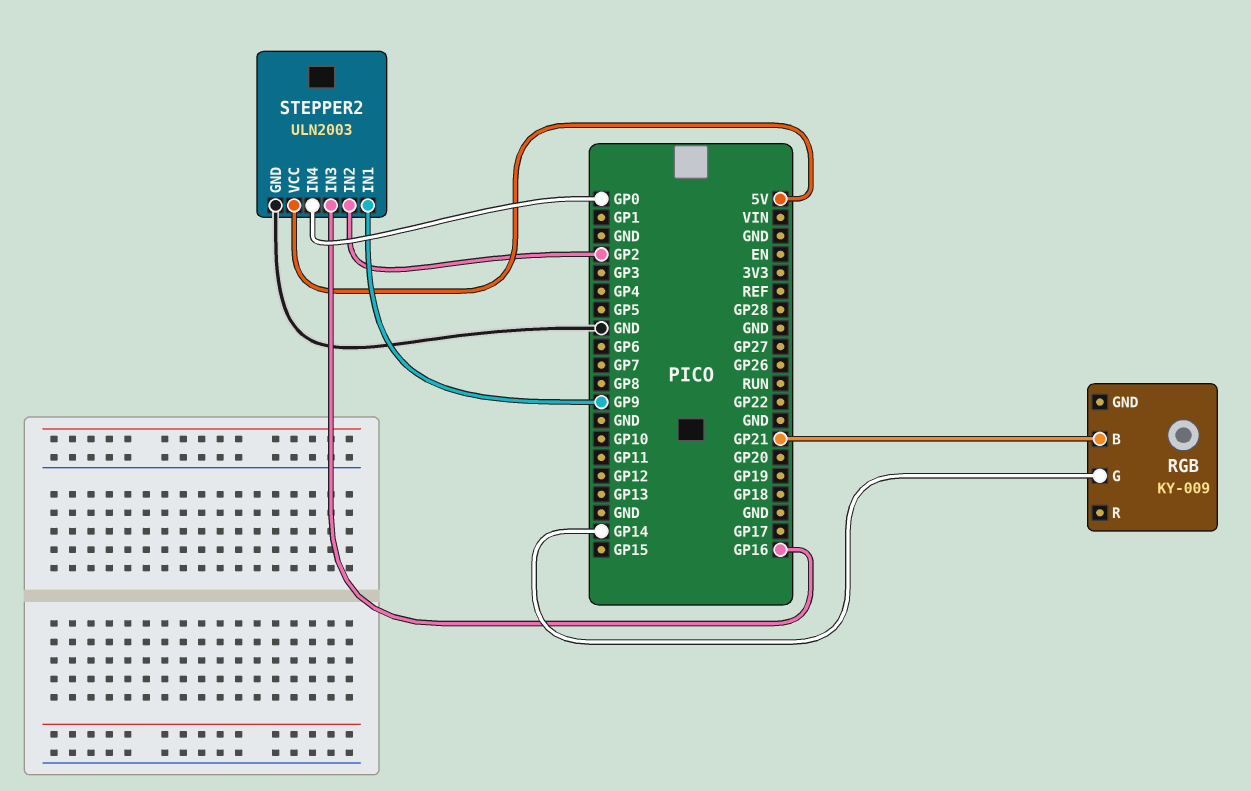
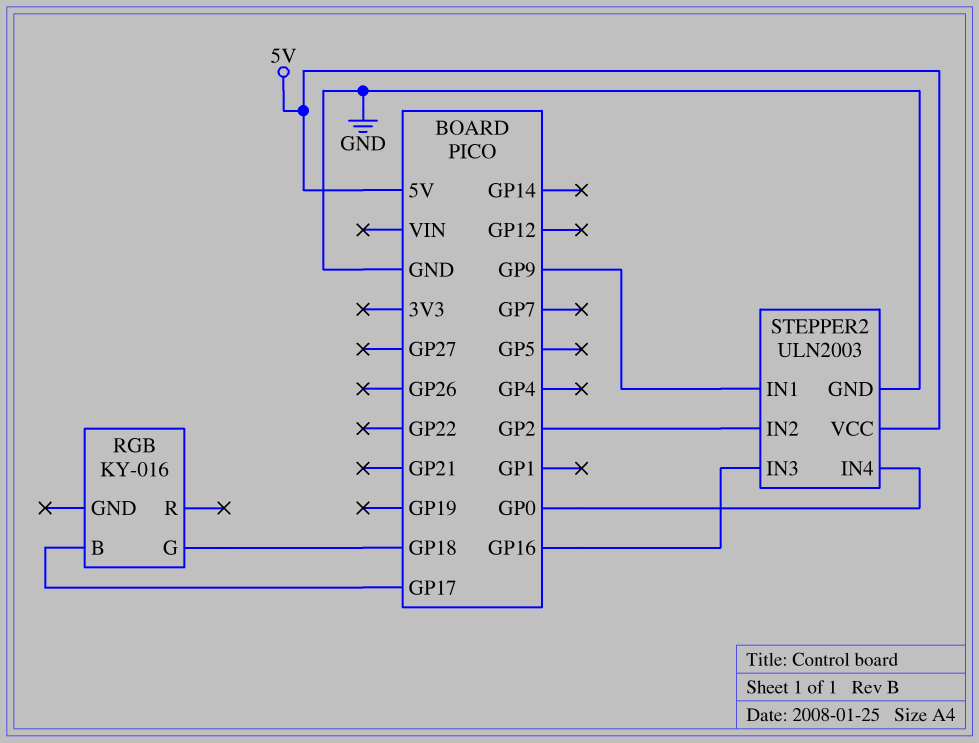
RGB: KY-009 -> KY-016
RGB pin B: GP21 -> GP17
RGB pin G: GP14 -> GP18

